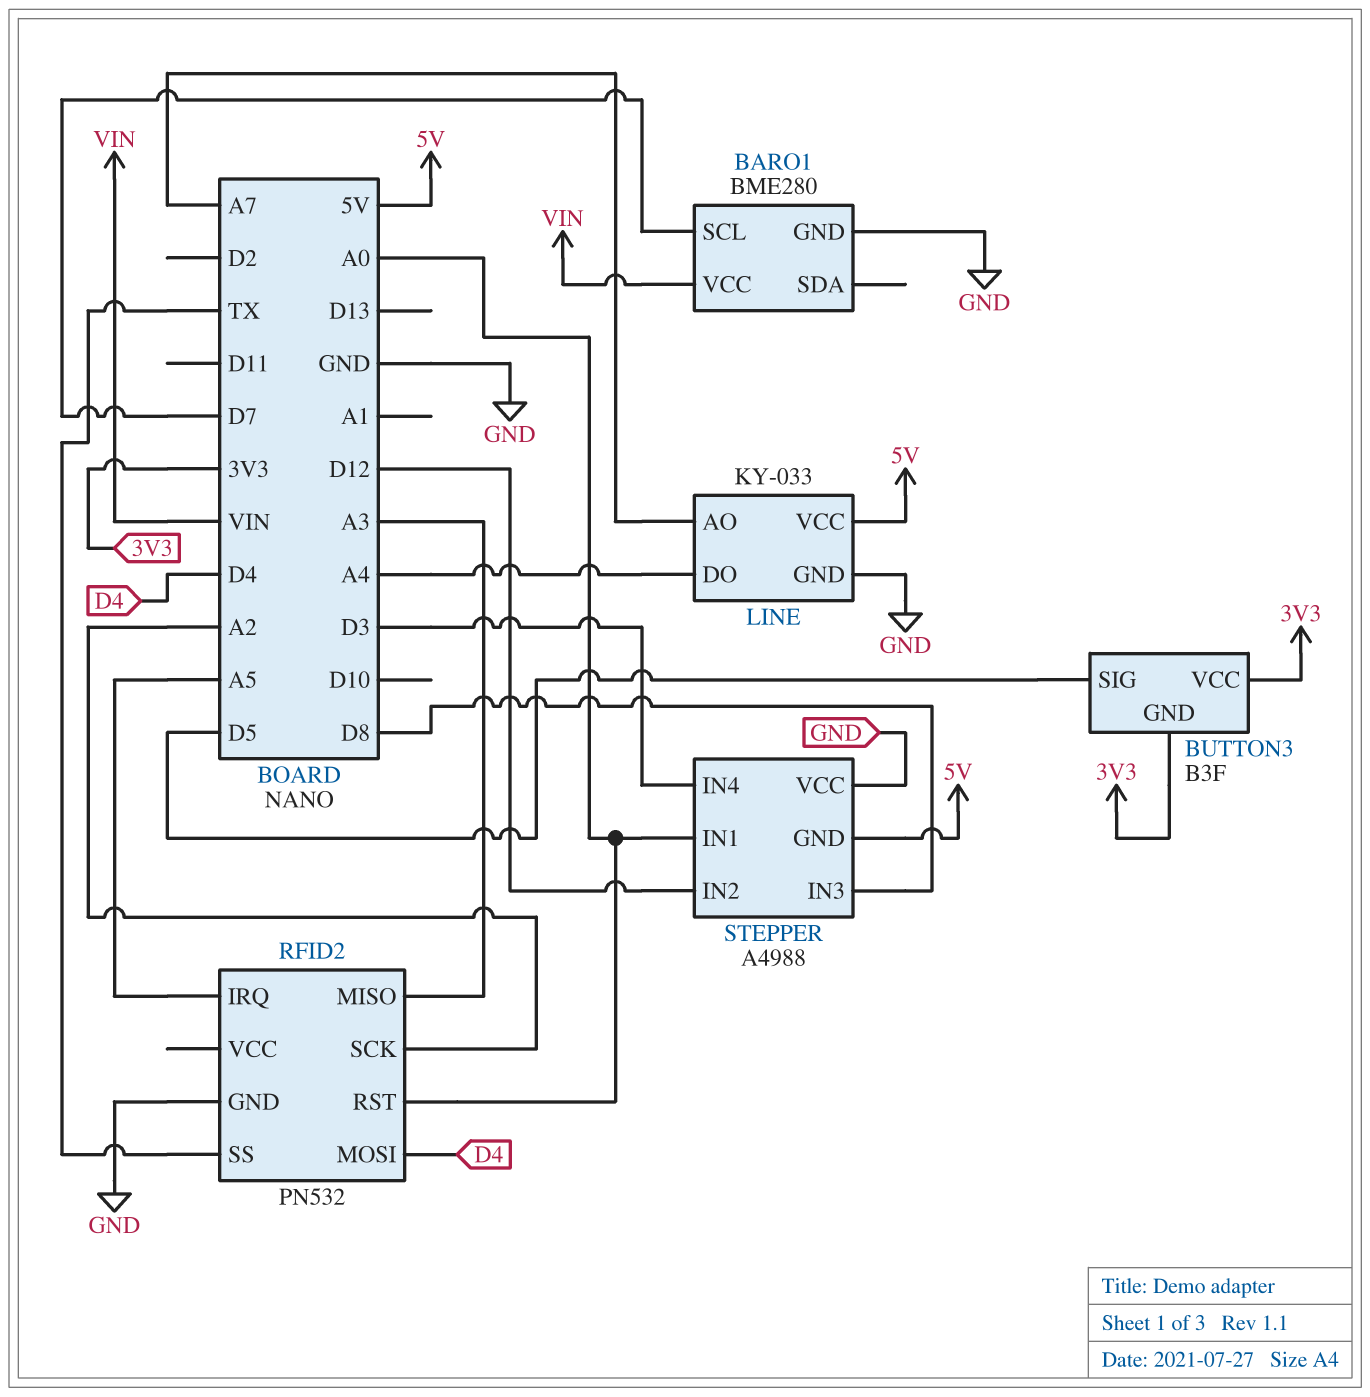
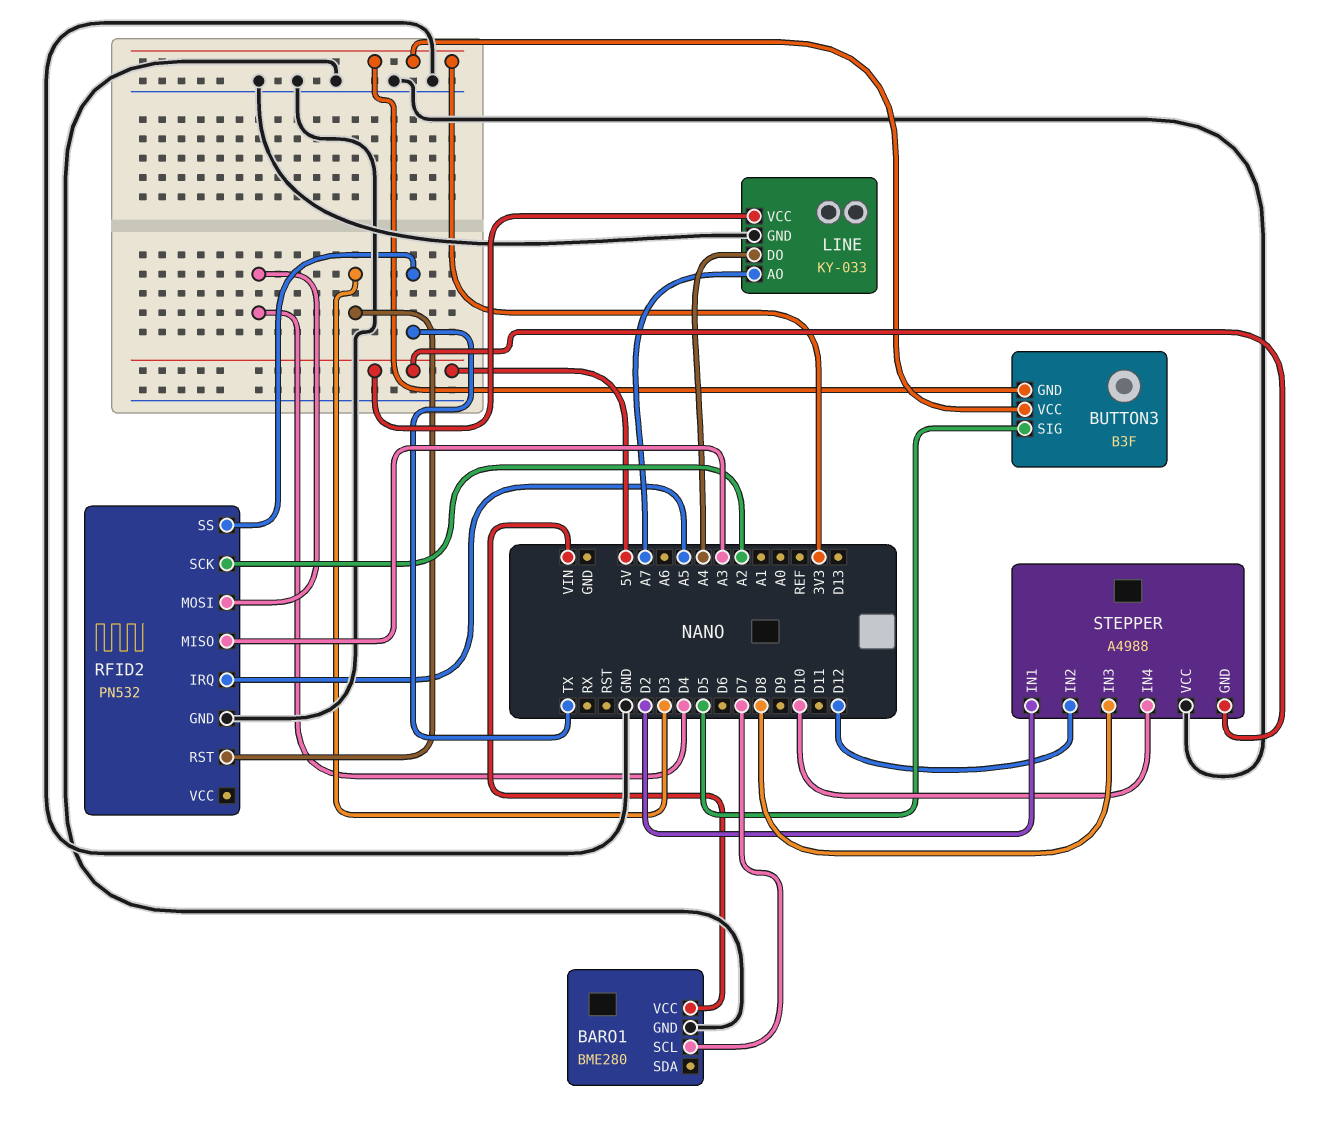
RFID2 pin RST: A0 -> D3
STEPPER pin IN1: A0 -> D2
STEPPER pin IN4: D3 -> D10

